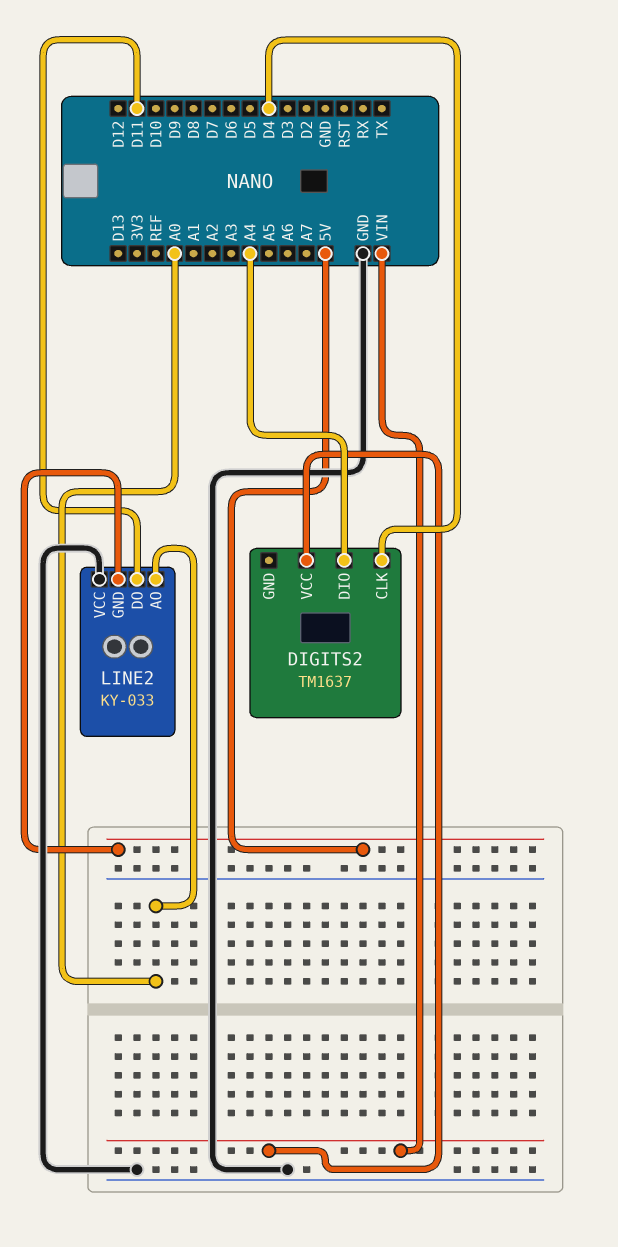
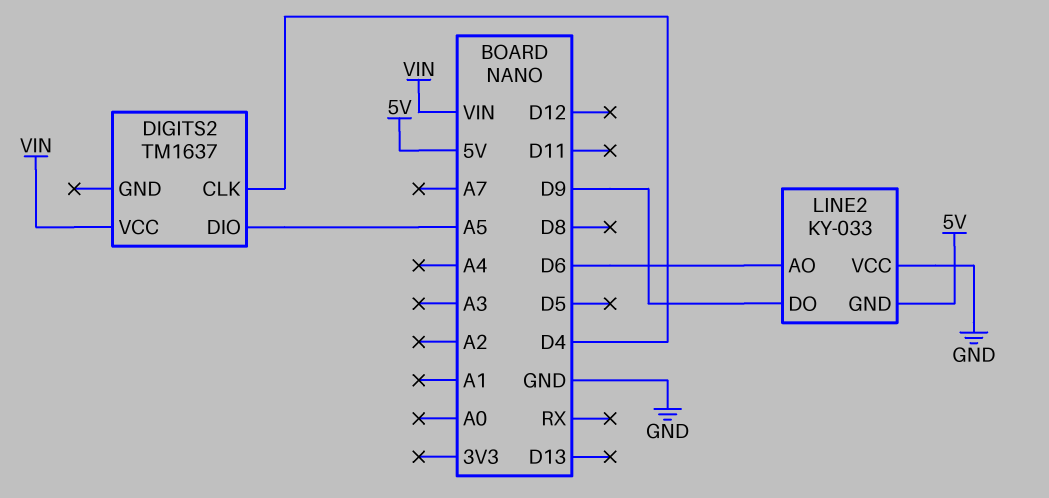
DIGITS2 pin DIO: A4 -> A5
LINE2 pin AO: A0 -> D6
LINE2 pin DO: D11 -> D9

